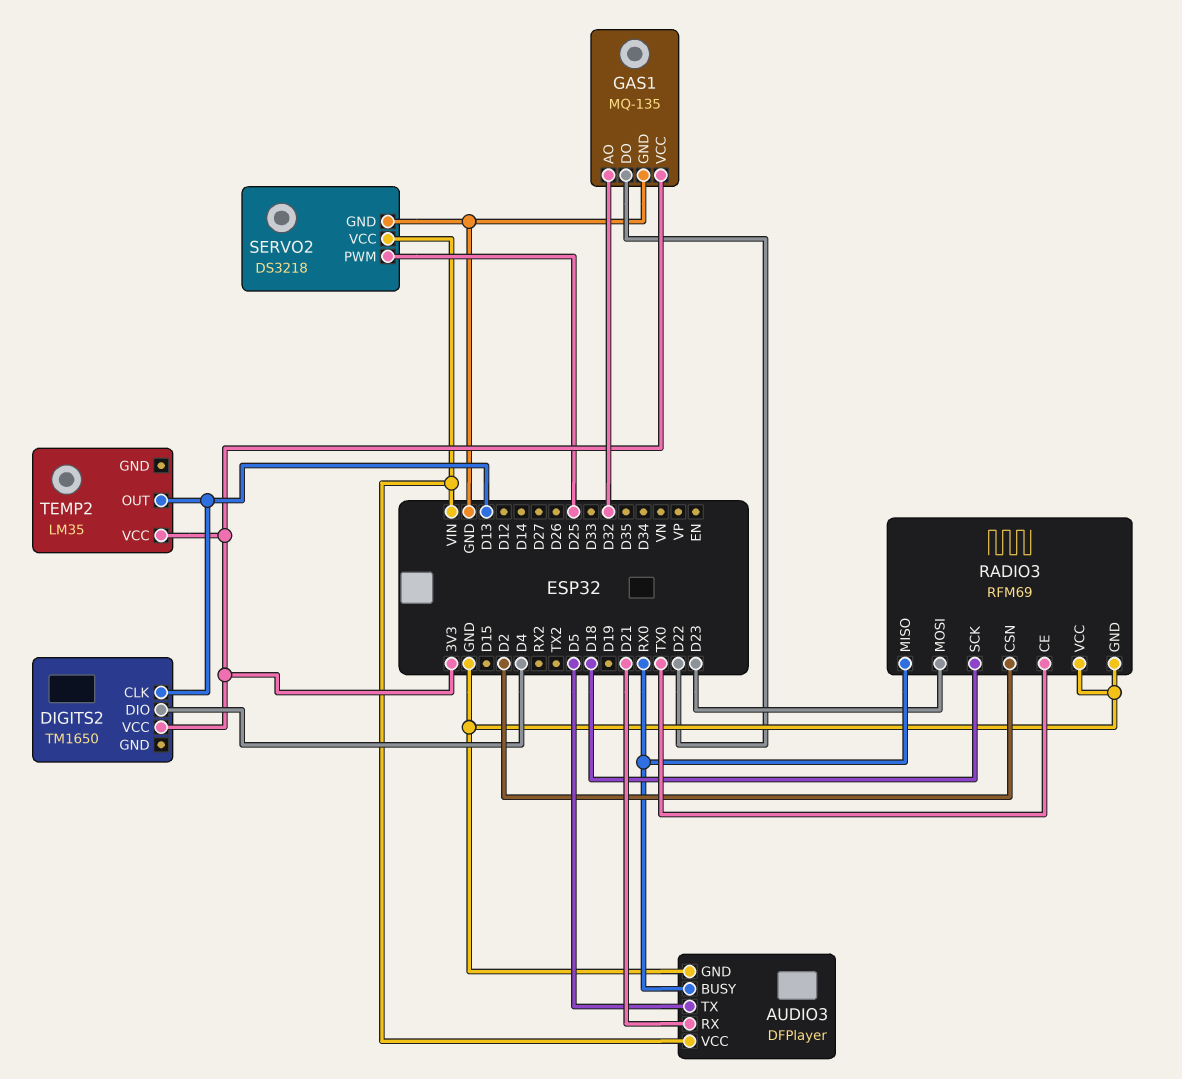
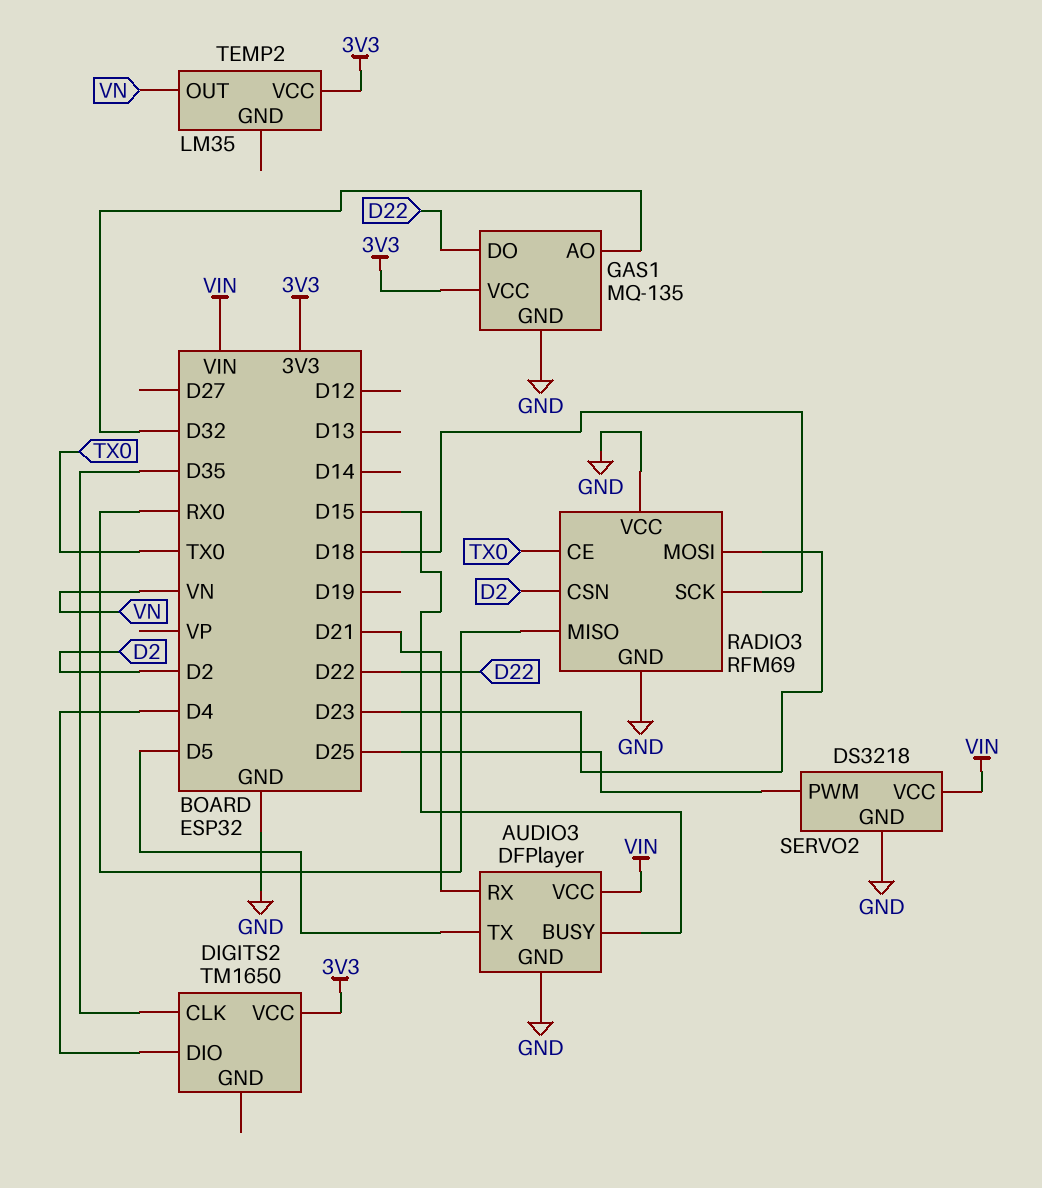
AUDIO3 pin BUSY: RX0 -> D15
DIGITS2 pin CLK: D13 -> D35
TEMP2 pin OUT: D13 -> VN

